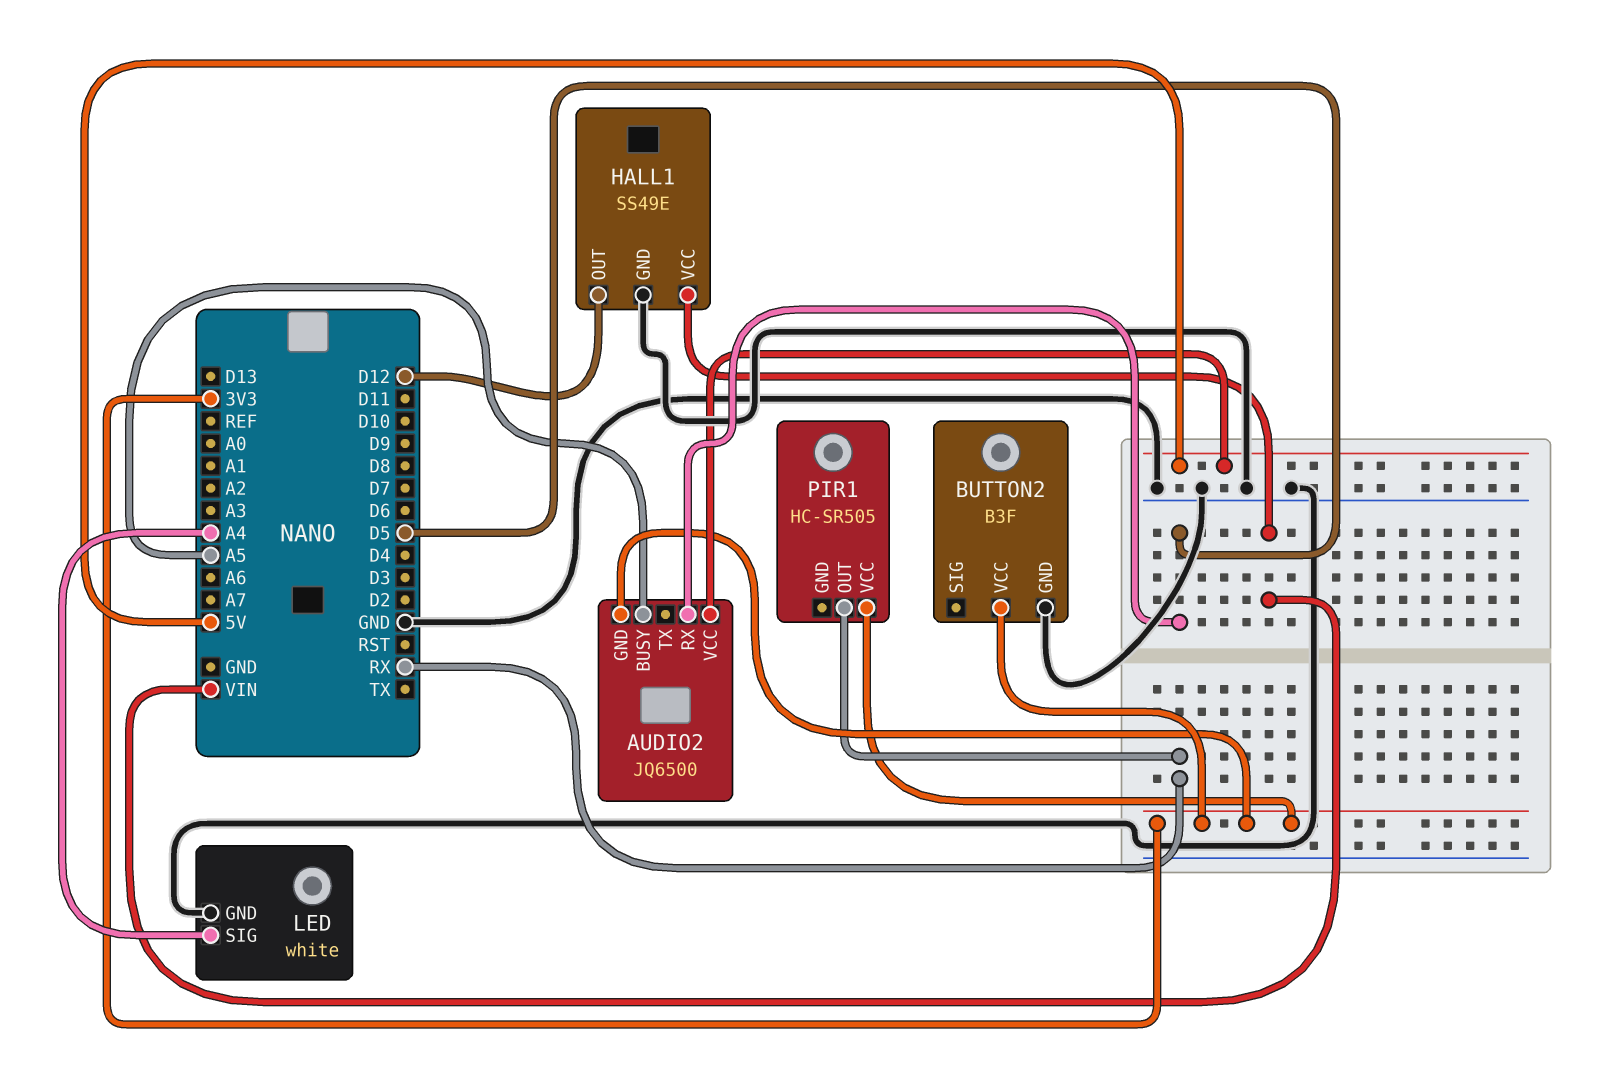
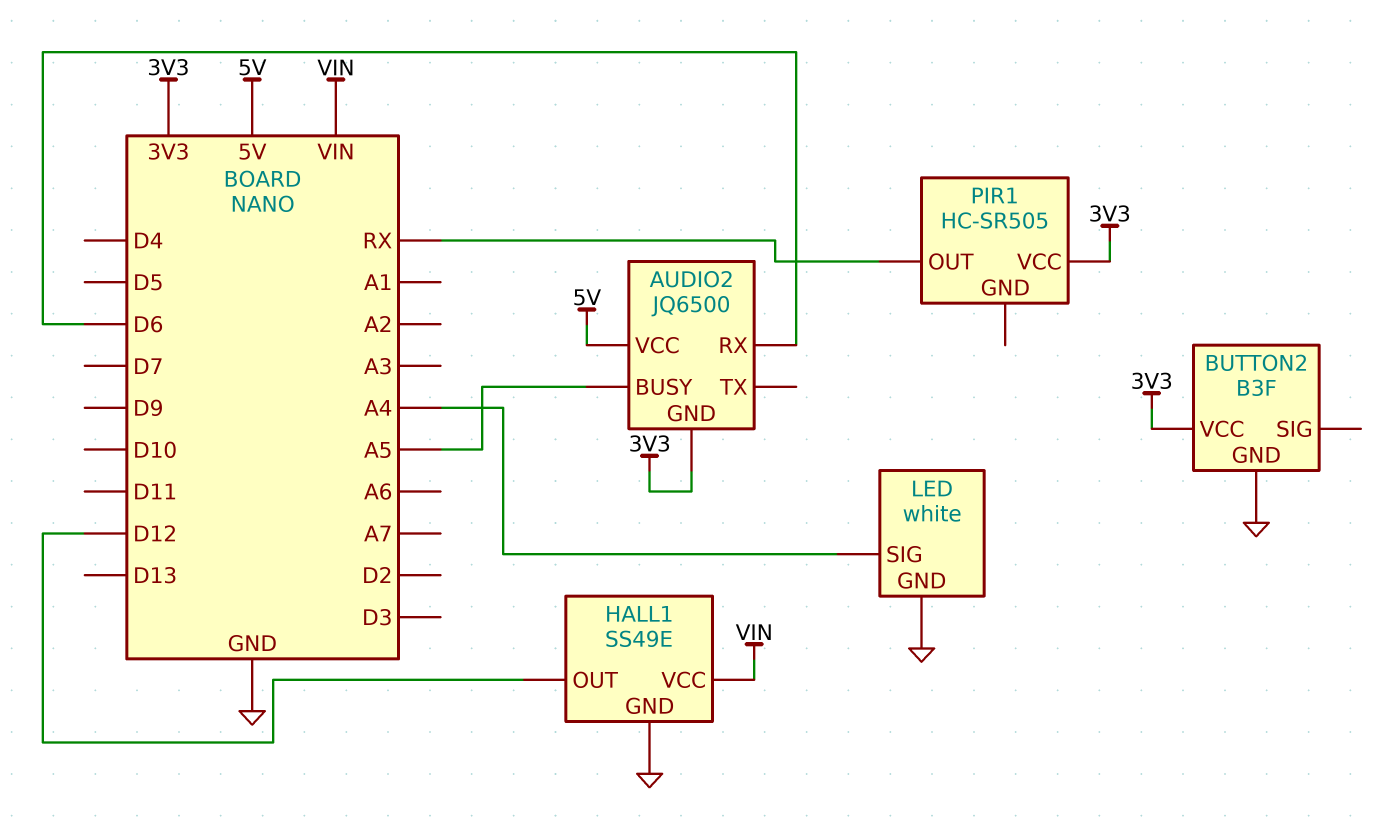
AUDIO2 pin RX: D5 -> D6

